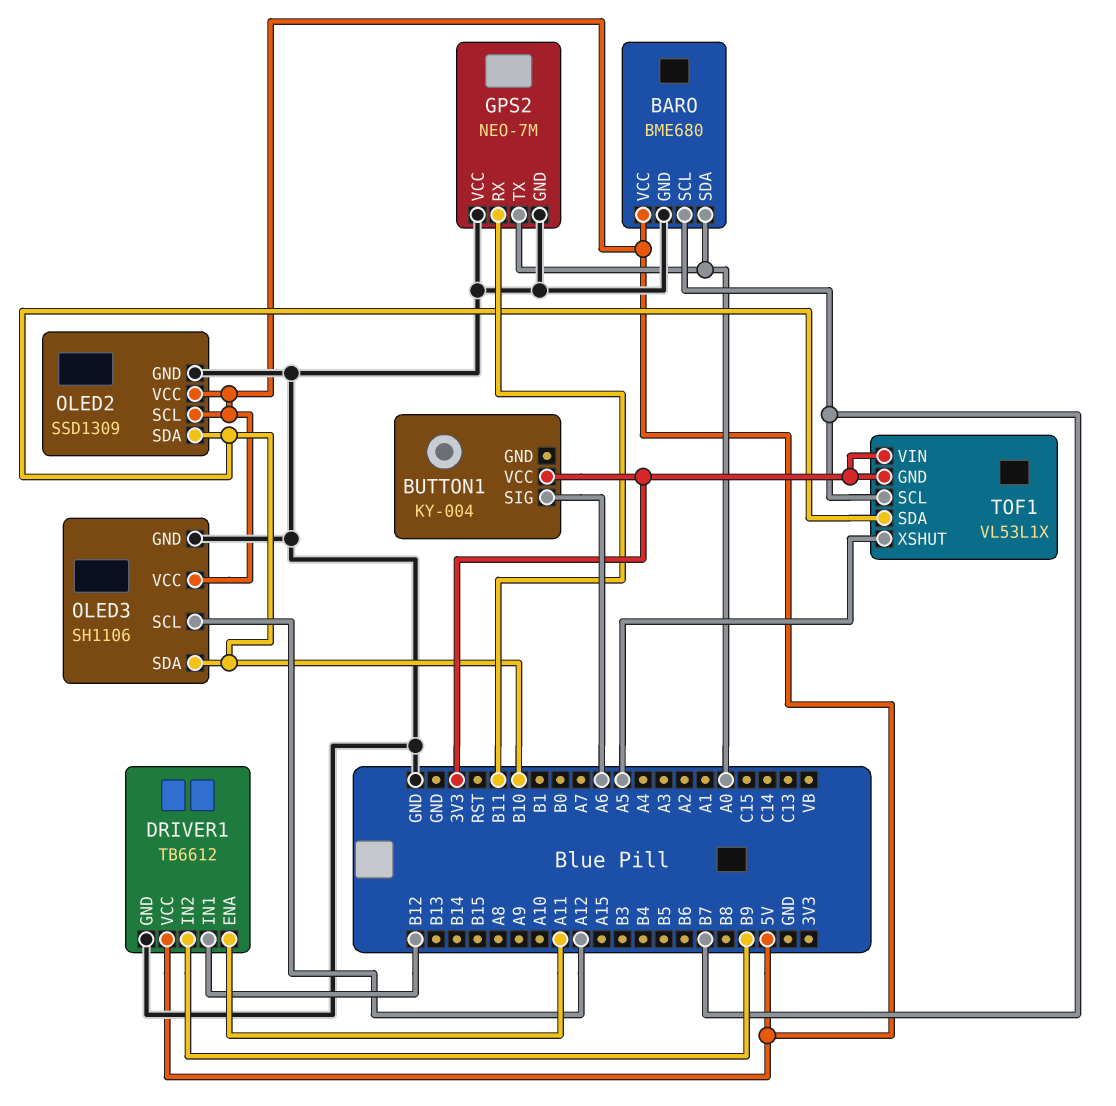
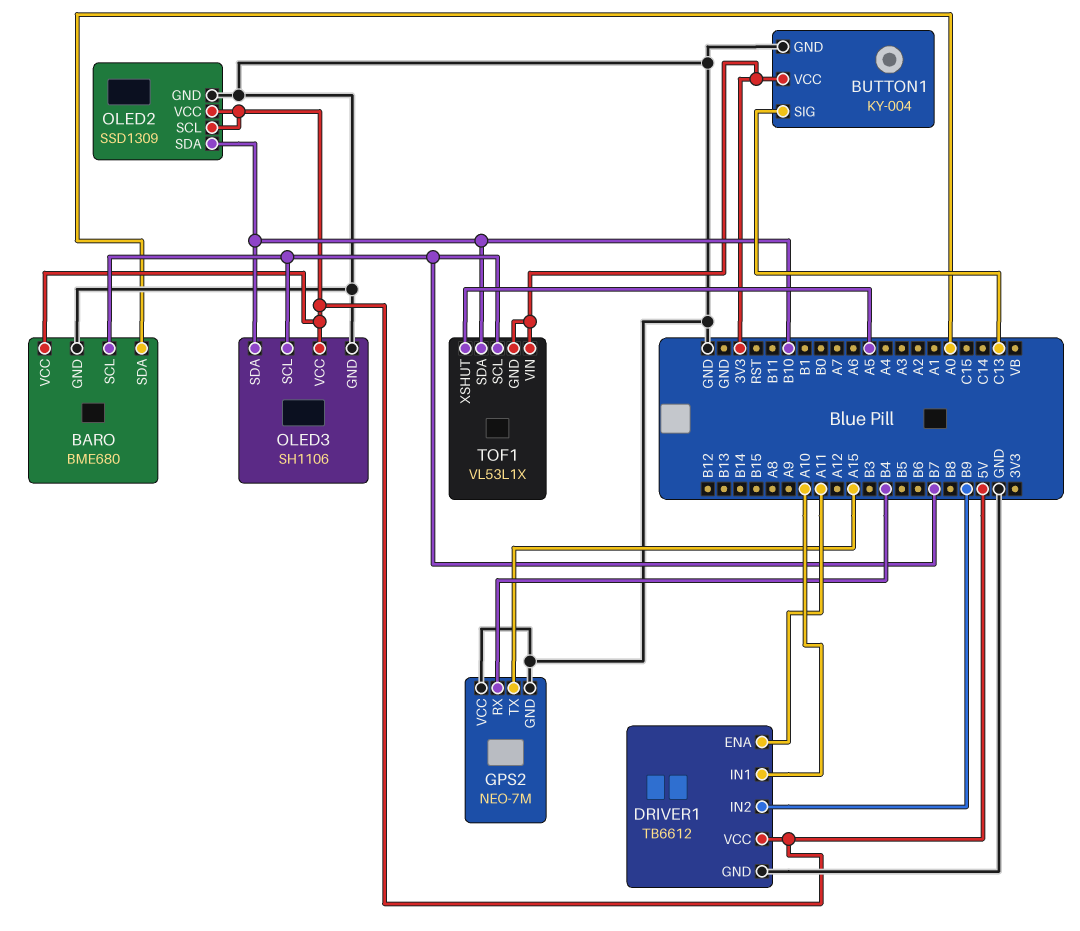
BUTTON1 pin GND: none -> GND
BUTTON1 pin SIG: A6 -> C13
DRIVER1 pin IN1: B12 -> A10
GPS2 pin RX: B11 -> B4
GPS2 pin TX: A0 -> A15
OLED3 pin SCL: A12 -> B7

